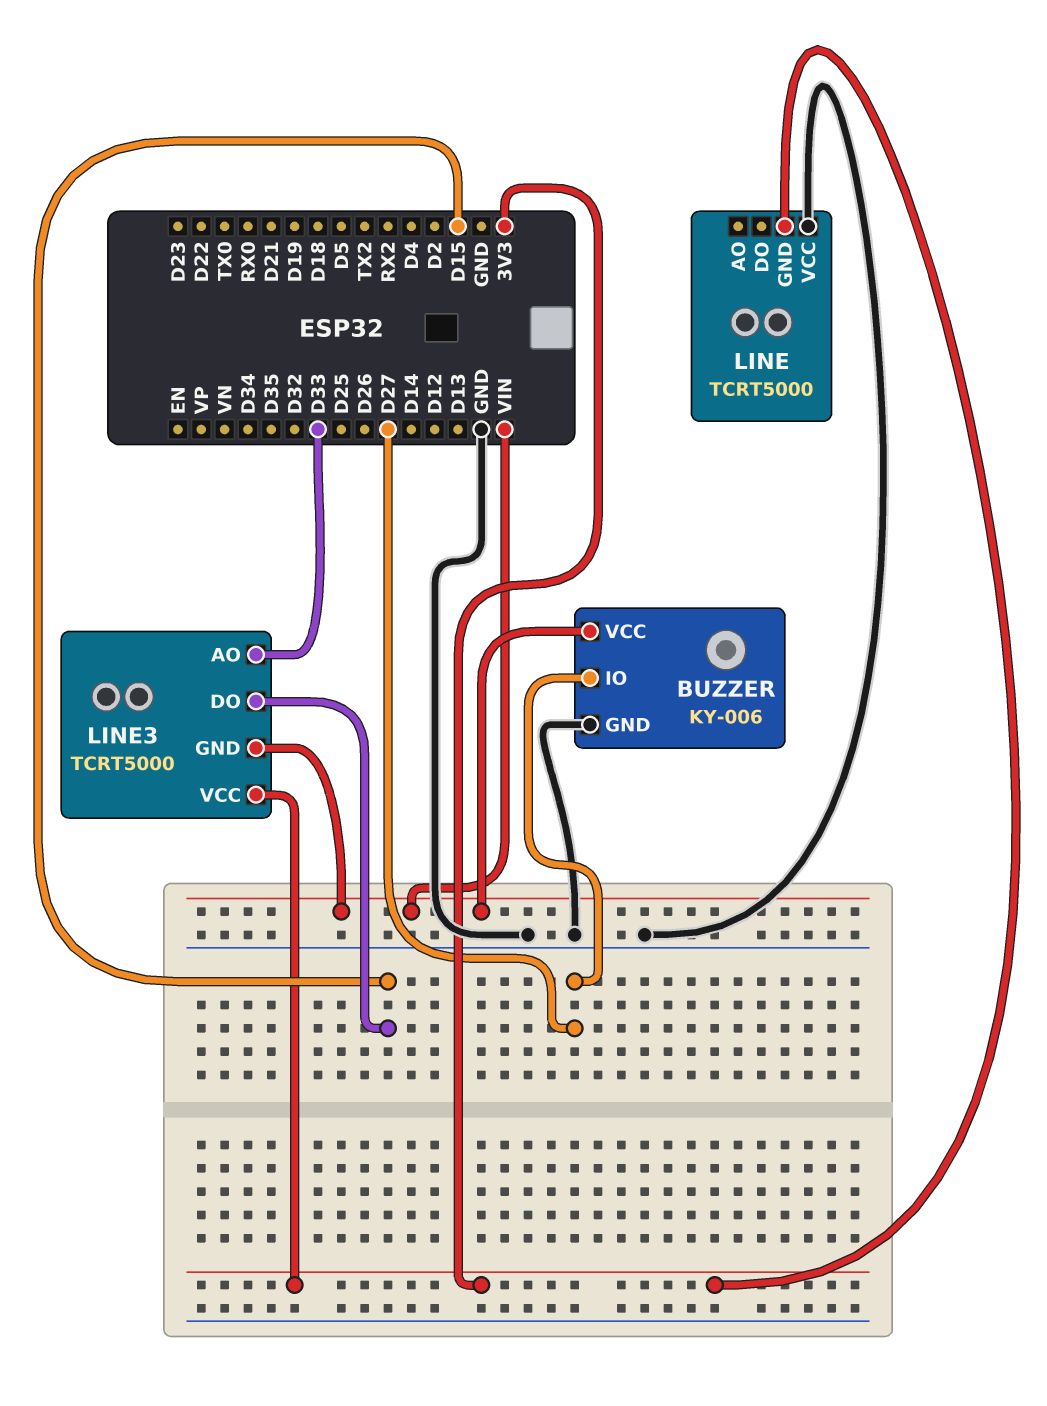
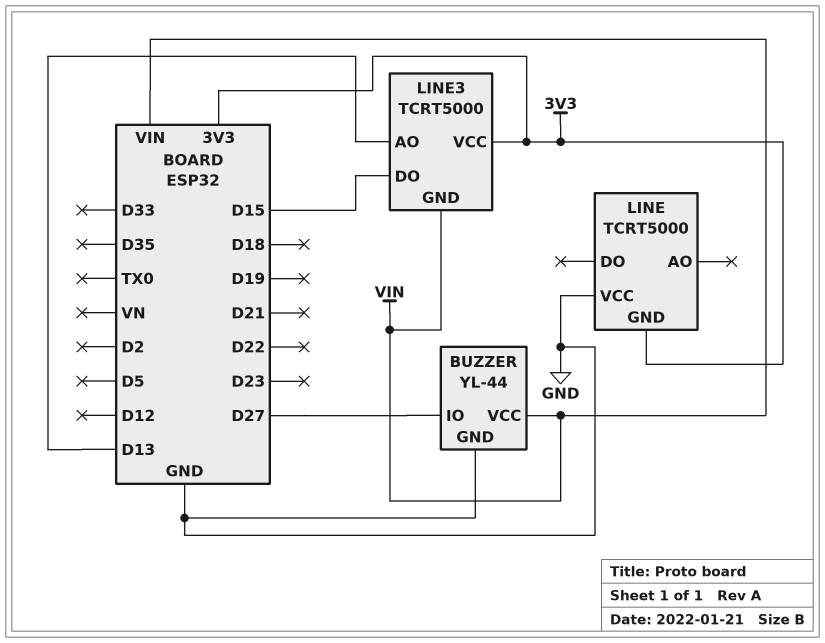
BUZZER: KY-006 -> YL-44
LINE3 pin AO: D33 -> D13

